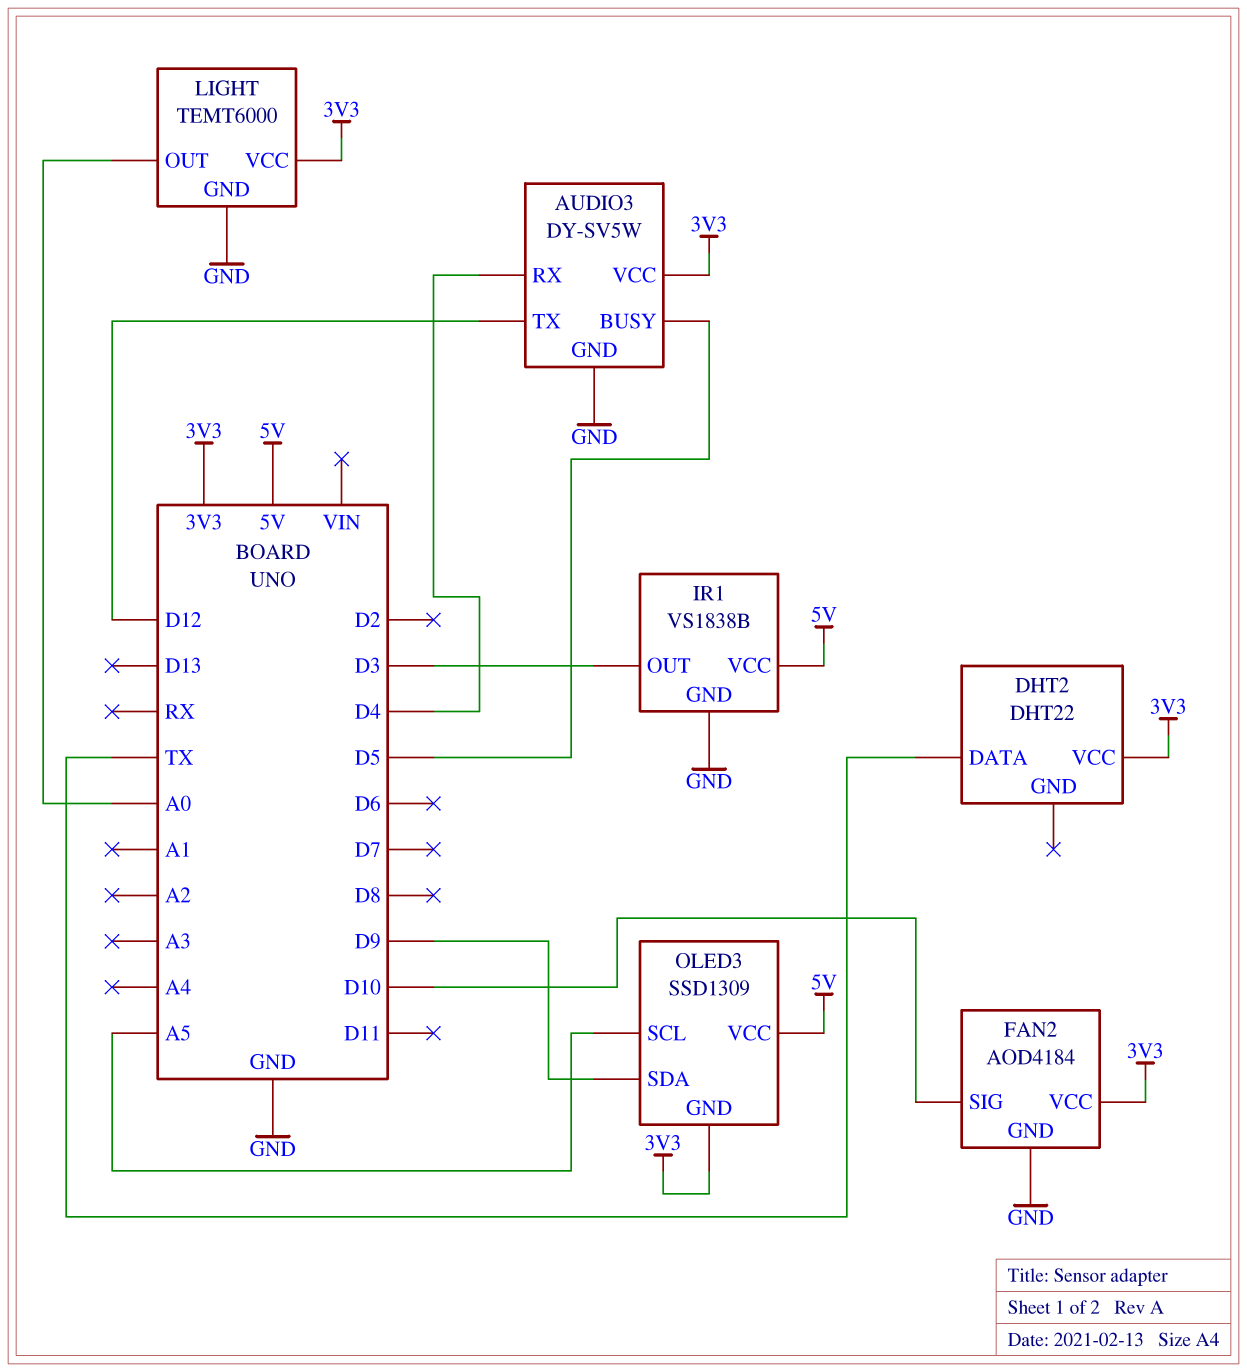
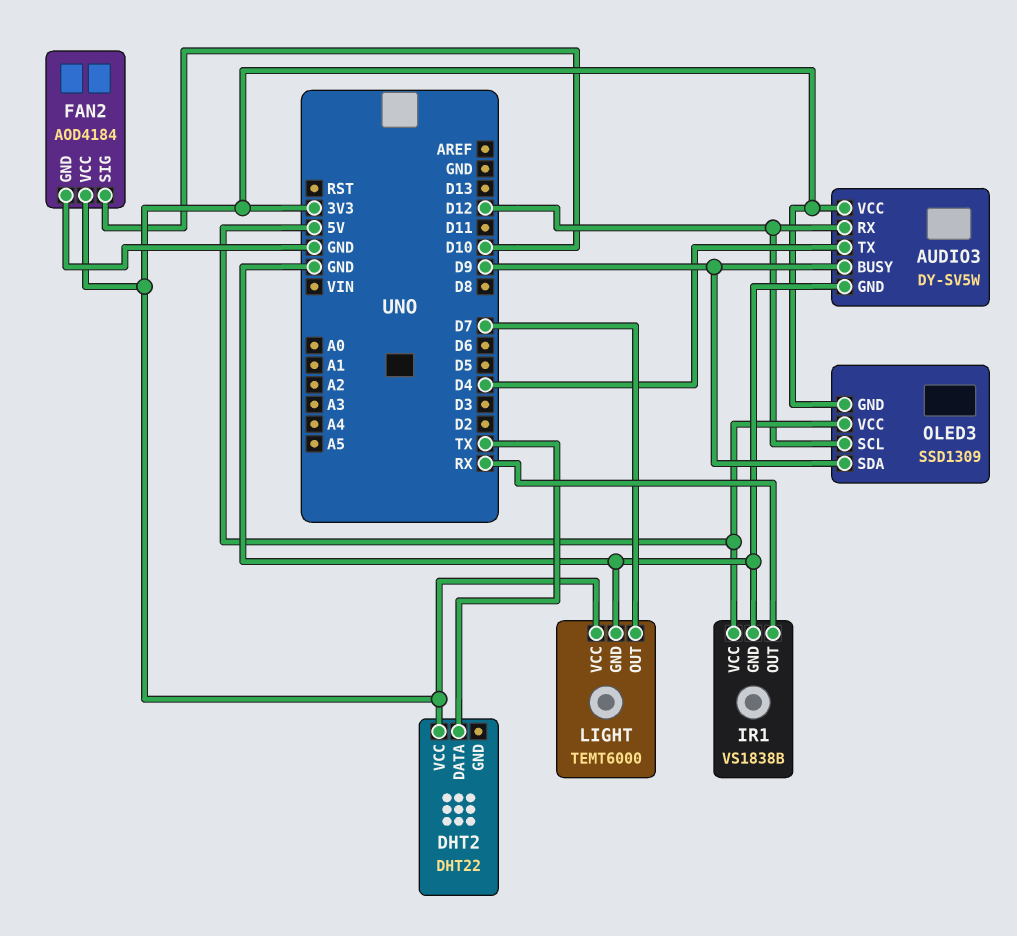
AUDIO3 pin BUSY: D5 -> D9
AUDIO3 pin RX: D4 -> D12
AUDIO3 pin TX: D12 -> D4
IR1 pin OUT: D3 -> RX
LIGHT pin OUT: A0 -> D7
OLED3 pin SCL: A5 -> D12

